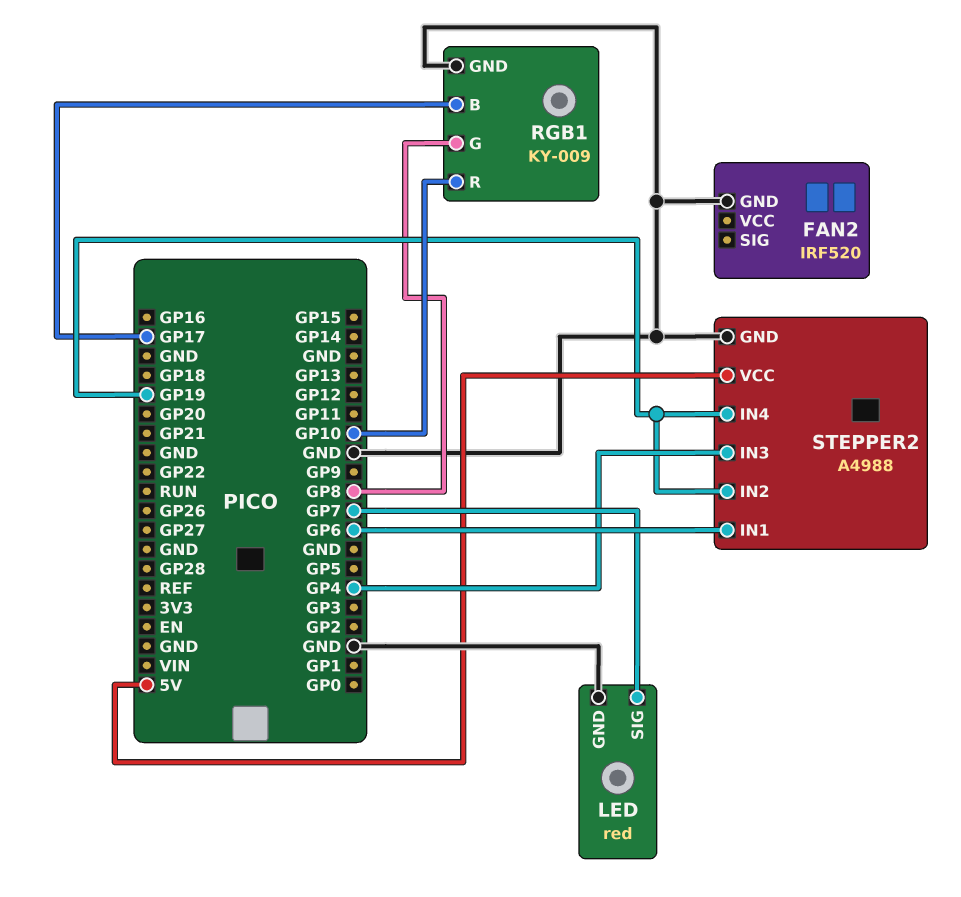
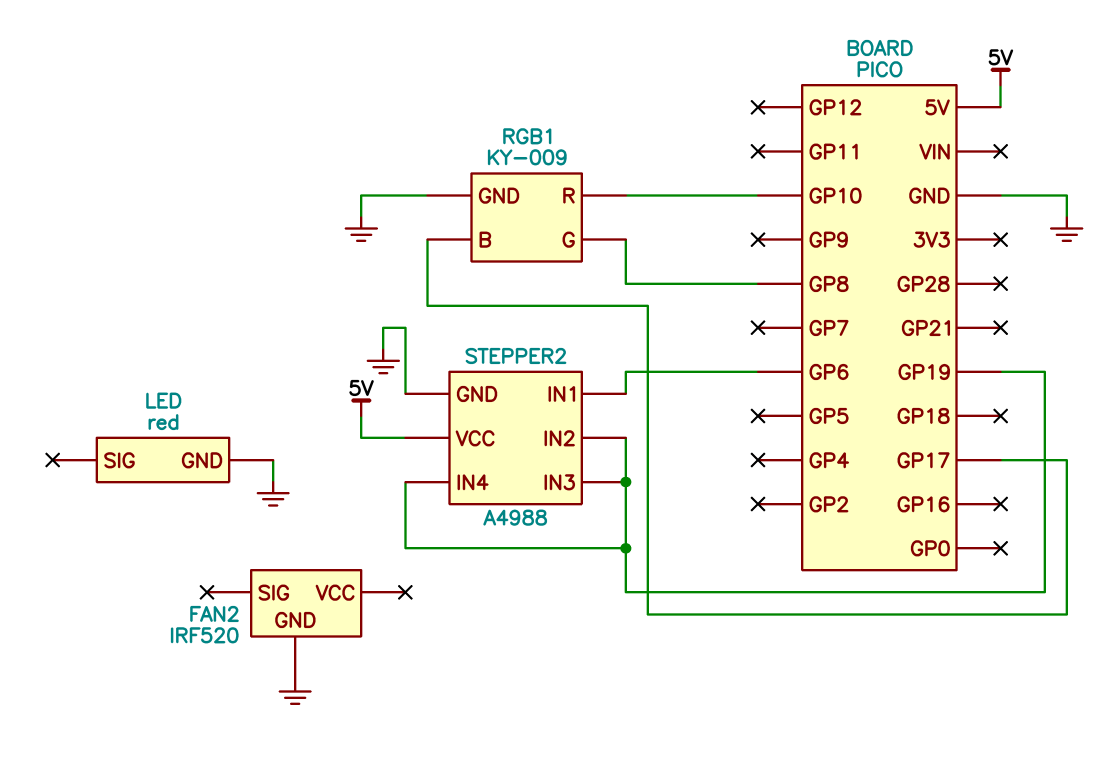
LED pin SIG: GP7 -> none
STEPPER2 pin IN3: GP4 -> GP19

